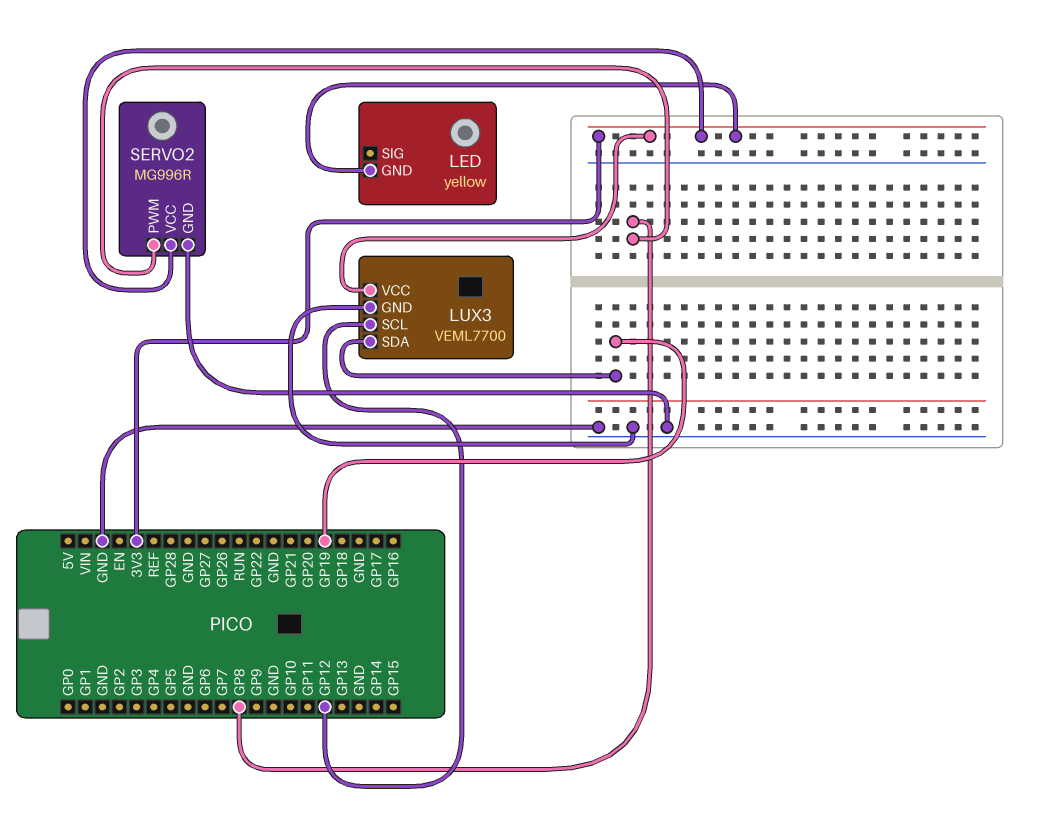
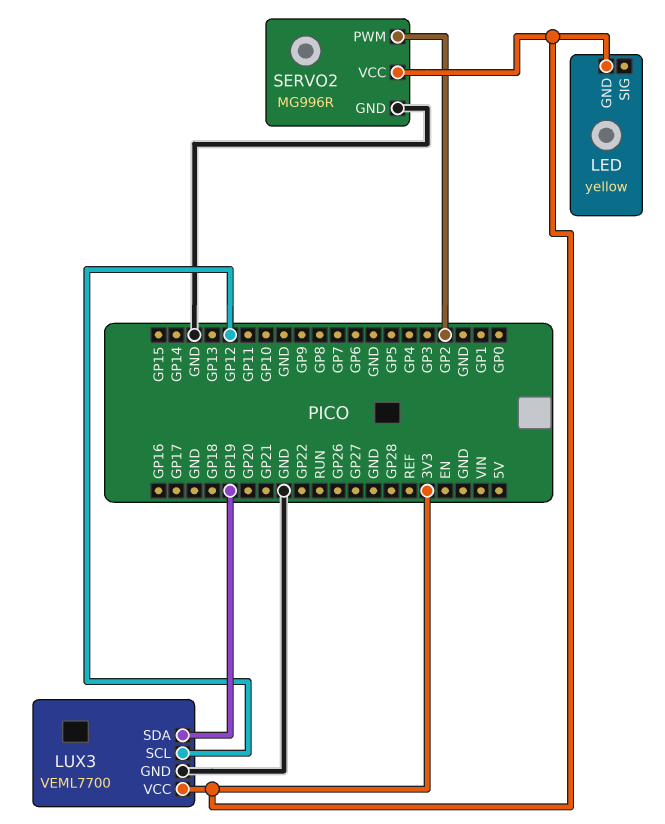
SERVO2 pin PWM: GP8 -> GP2

